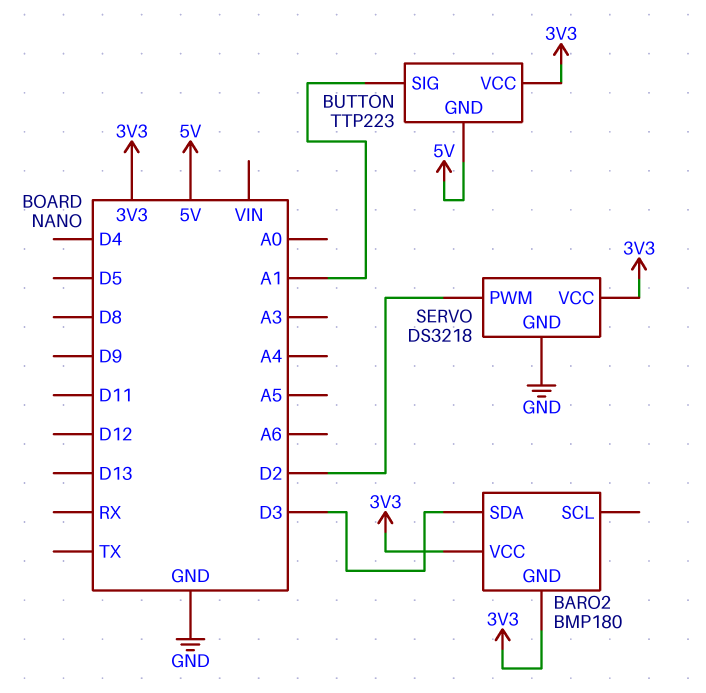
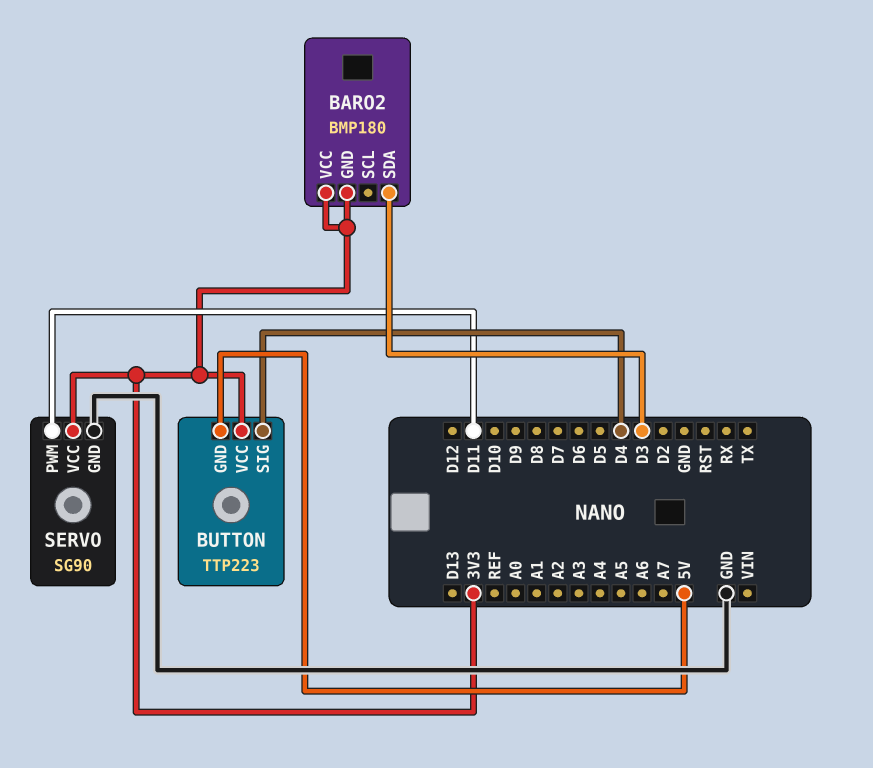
BUTTON pin SIG: A1 -> D4
SERVO: DS3218 -> SG90
SERVO pin PWM: D2 -> D11

